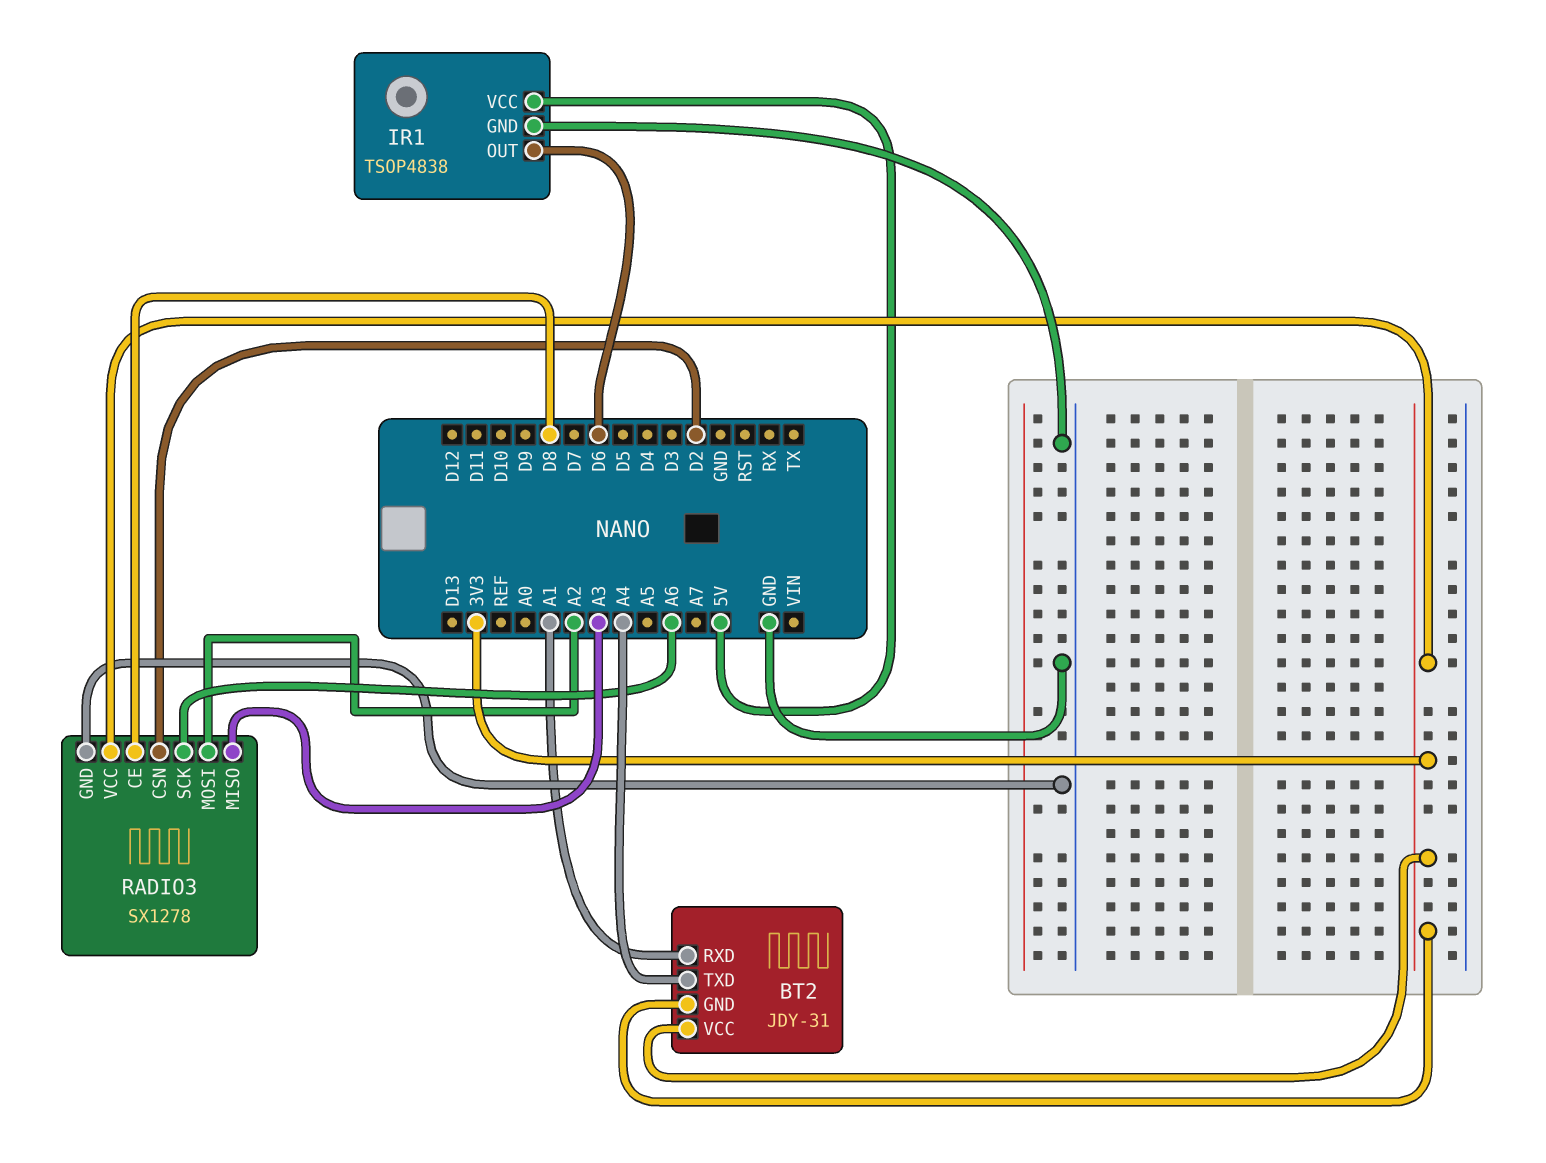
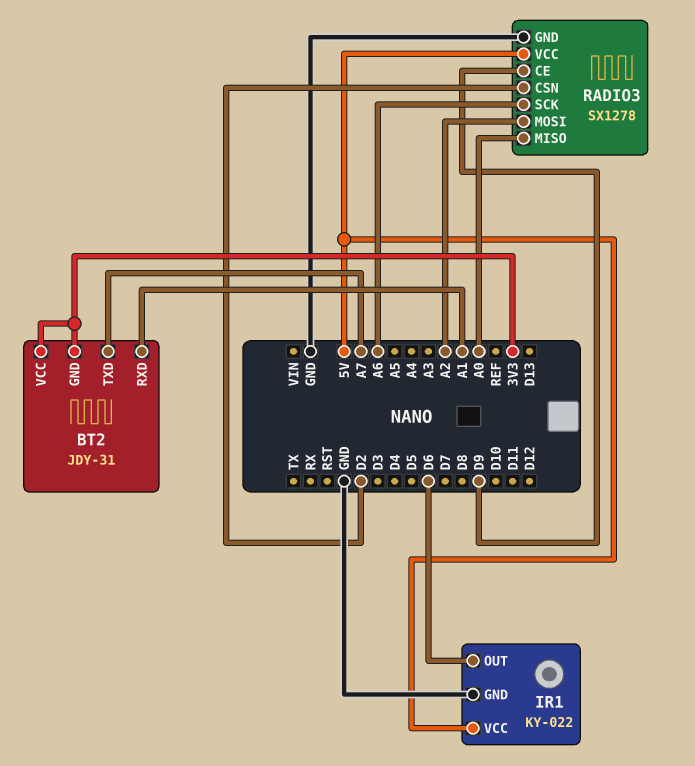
BT2 pin TXD: A4 -> A7
IR1: TSOP4838 -> KY-022
RADIO3 pin CE: D8 -> D9
RADIO3 pin MISO: A3 -> A0
RADIO3 pin VCC: 3V3 -> 5V

